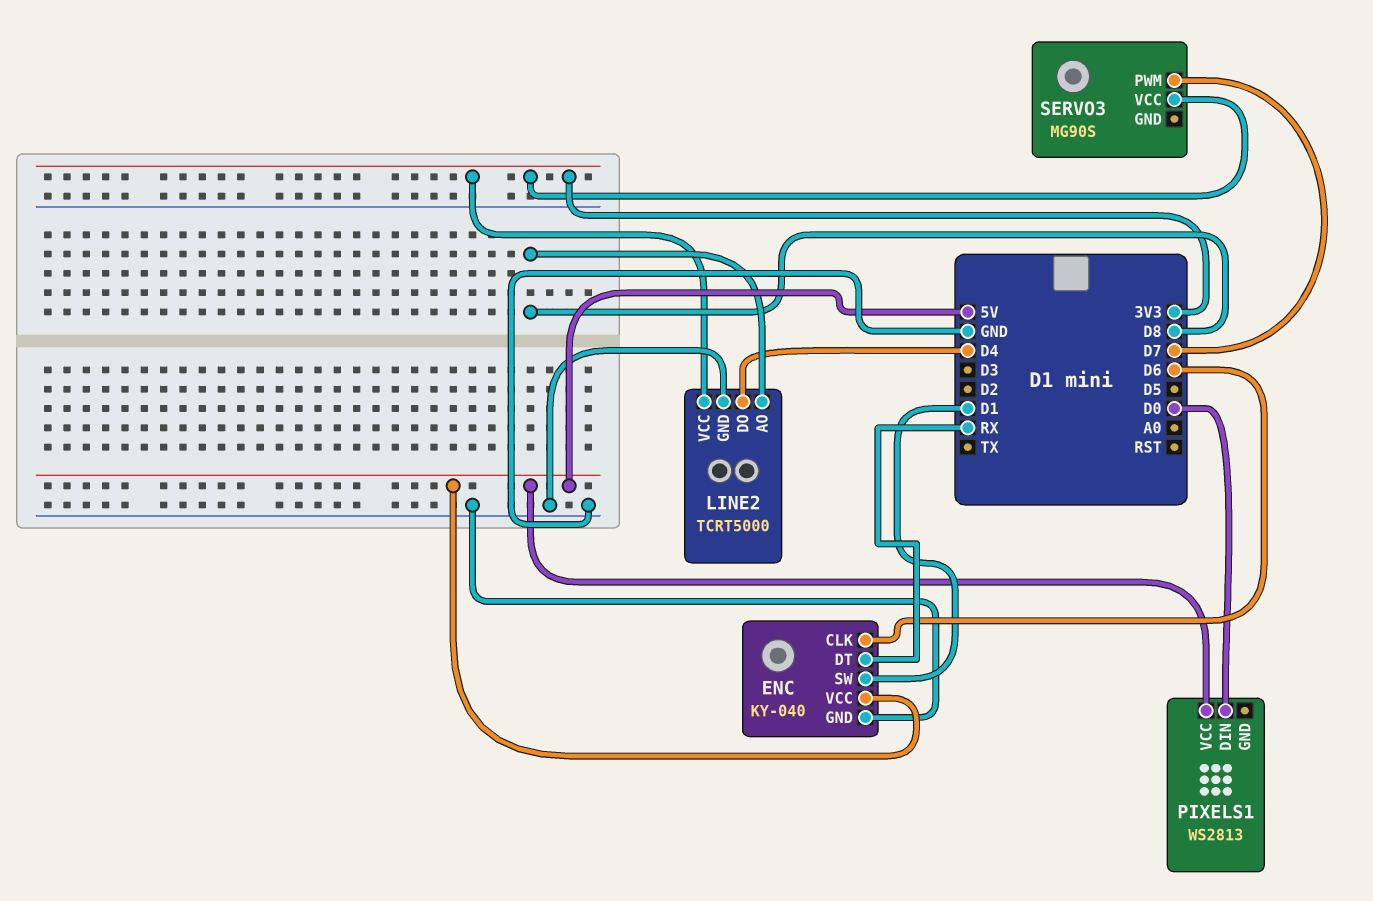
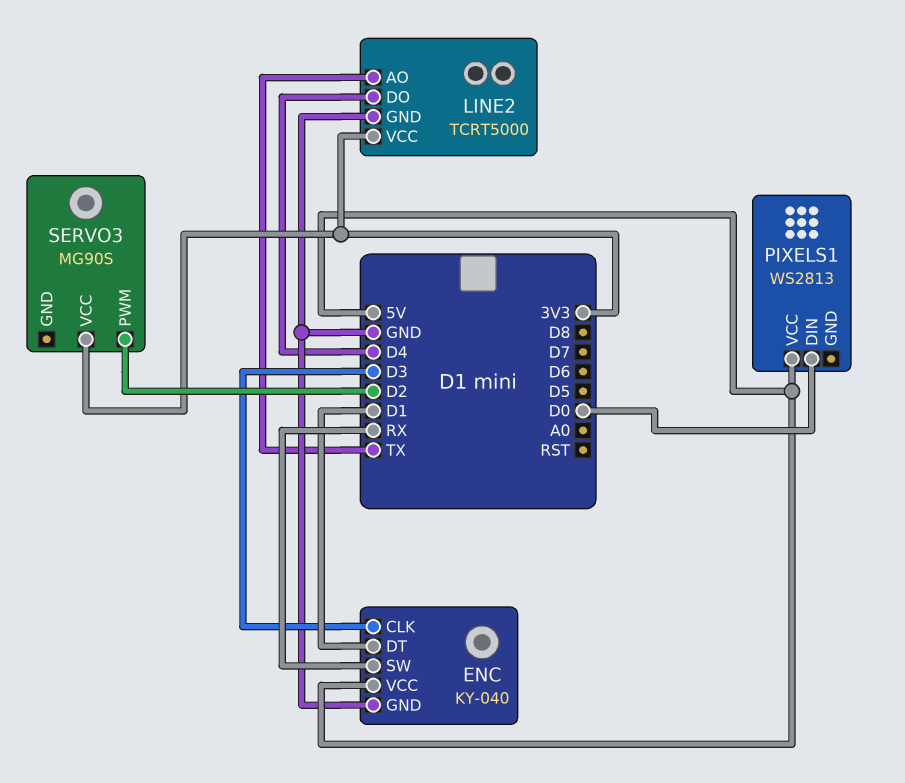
ENC pin CLK: D6 -> D3
ENC pin DT: RX -> D1
ENC pin SW: D1 -> RX
LINE2 pin AO: D8 -> TX
SERVO3 pin PWM: D7 -> D2

